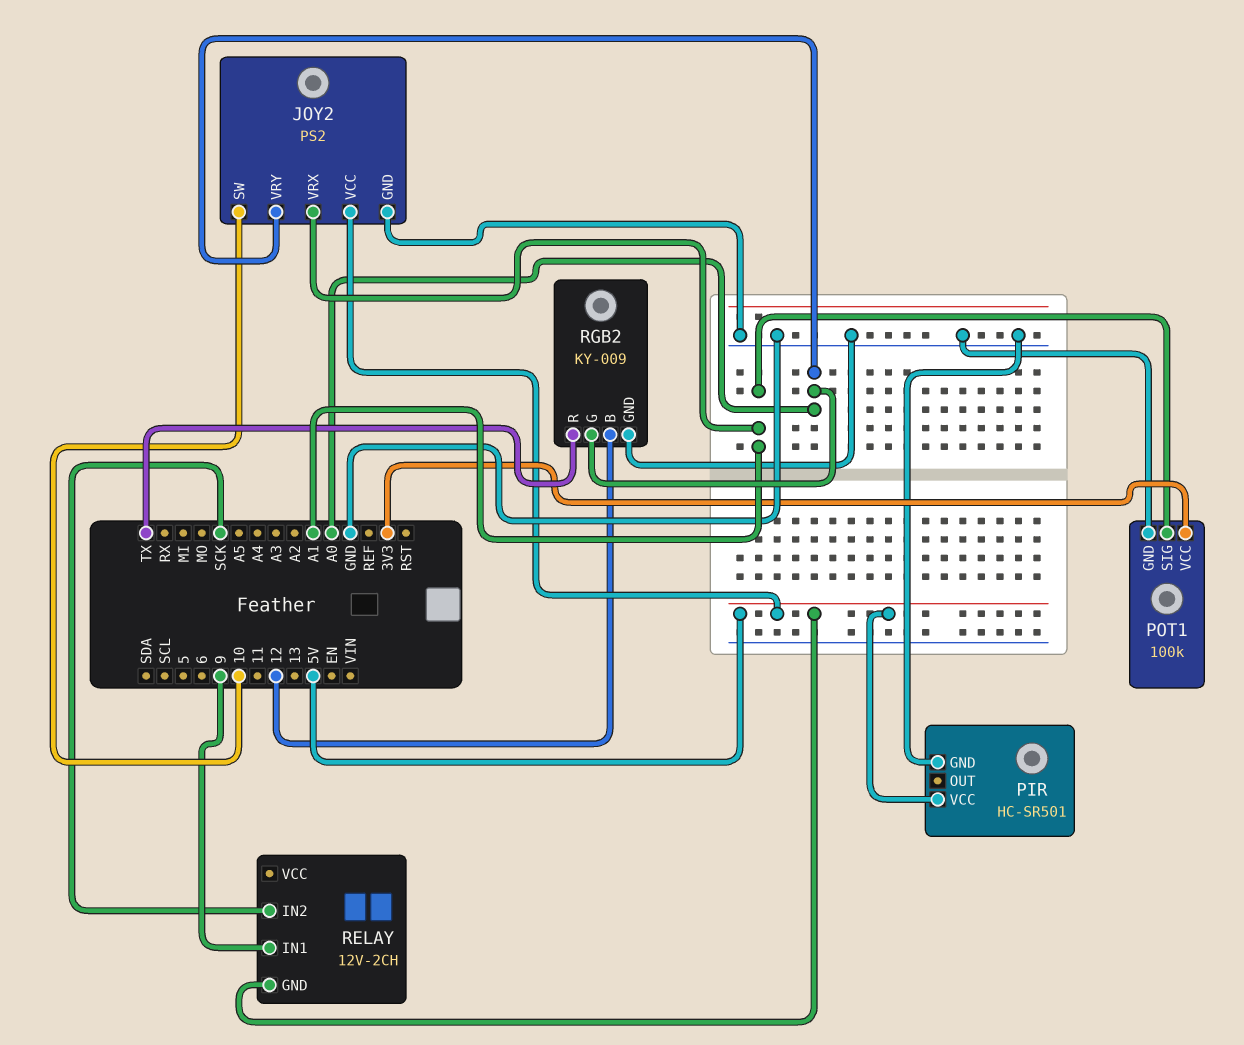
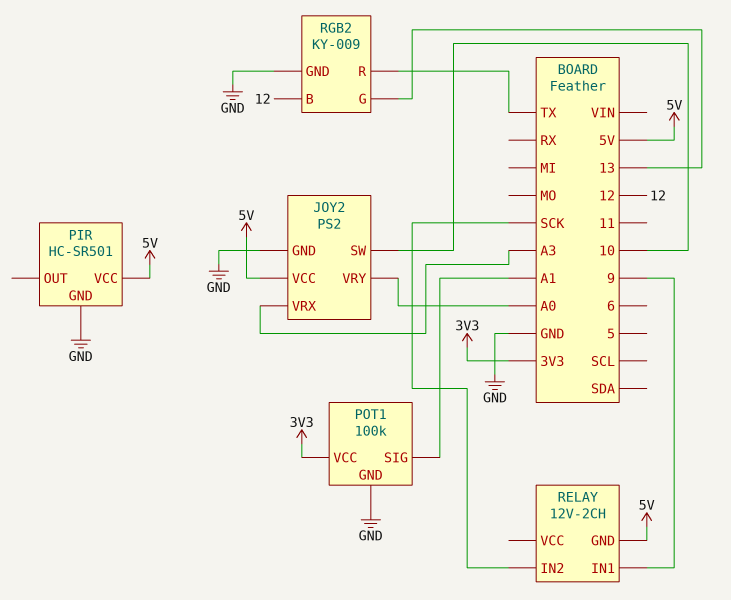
JOY2 pin VRX: A1 -> A3
RGB2 pin G: A0 -> 13

